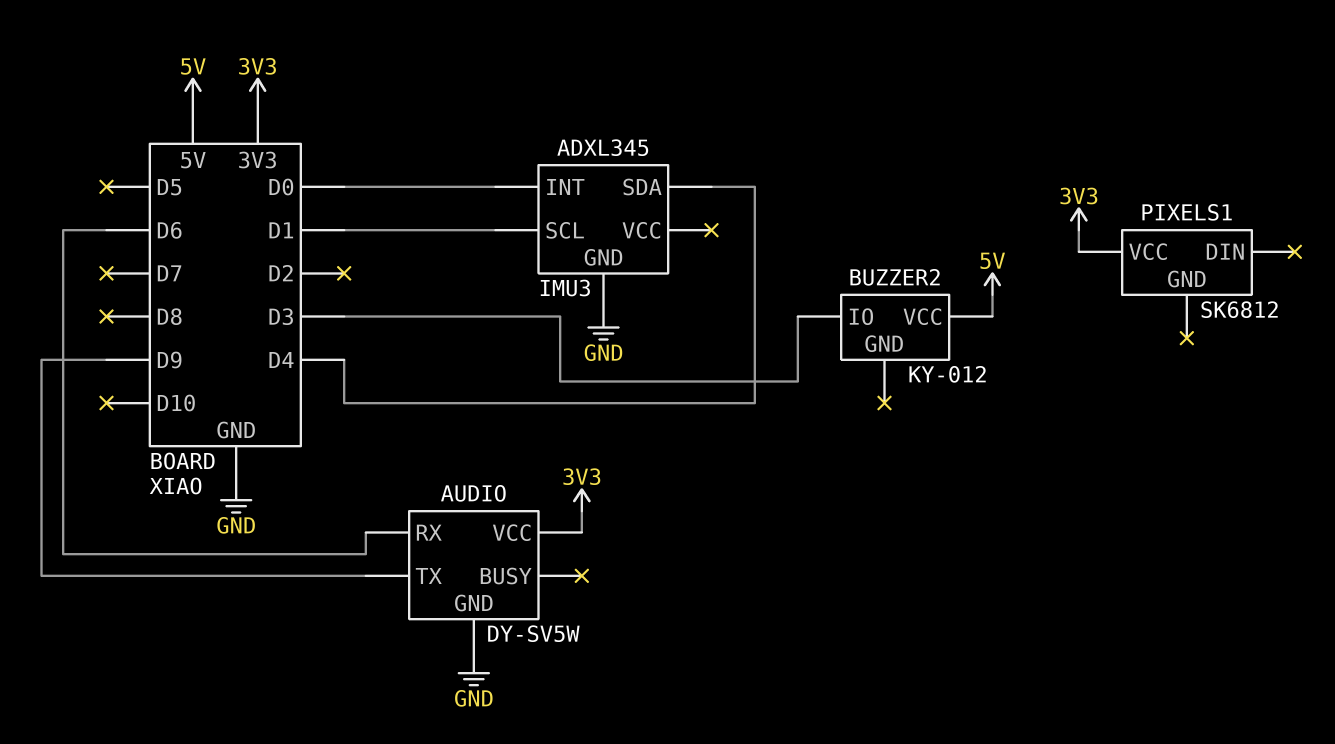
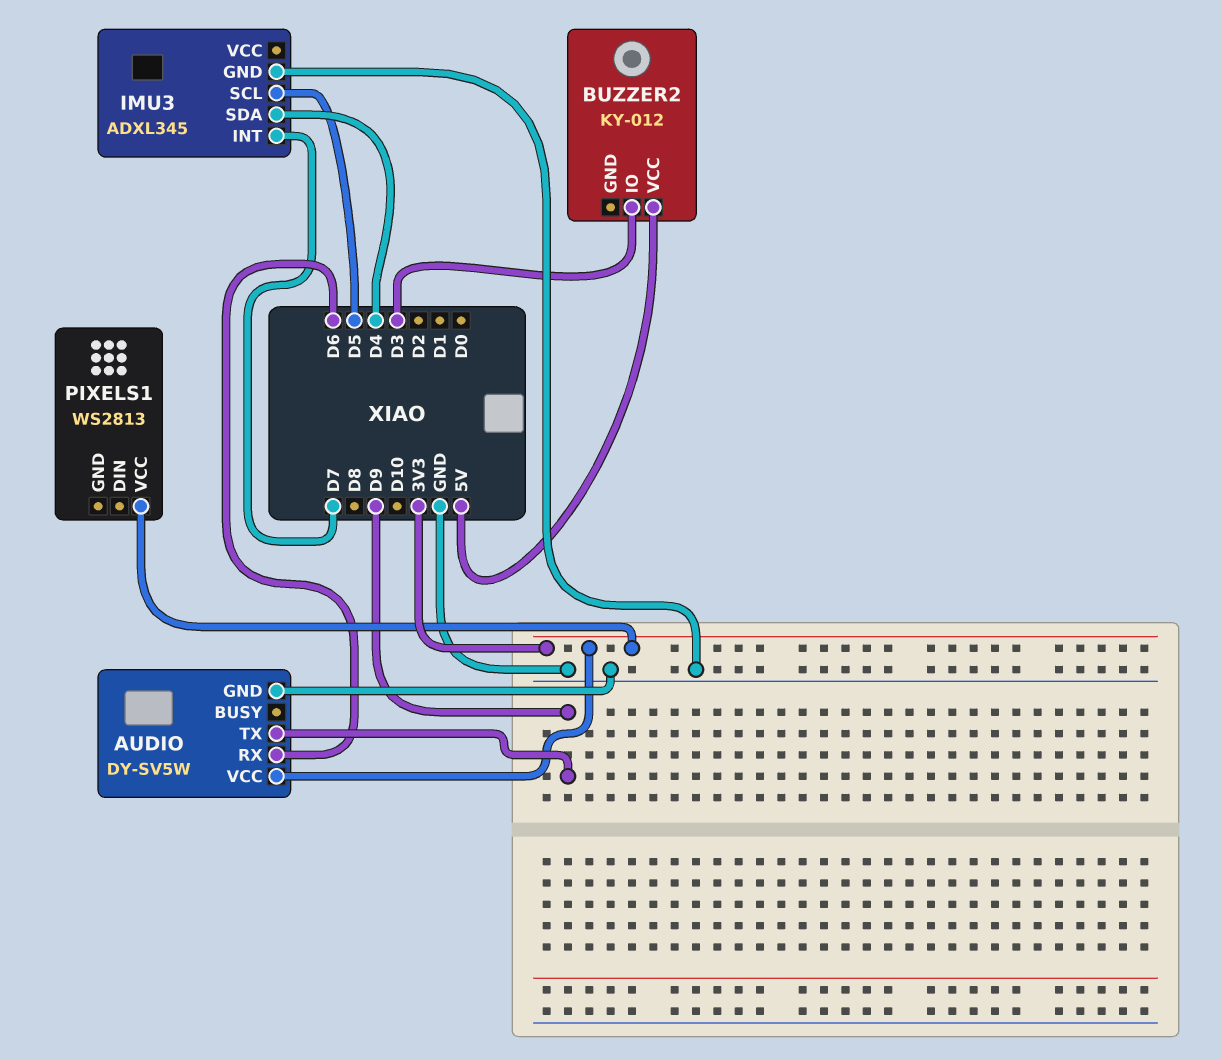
IMU3 pin INT: D0 -> D7
IMU3 pin SCL: D1 -> D5
PIXELS1: SK6812 -> WS2813

